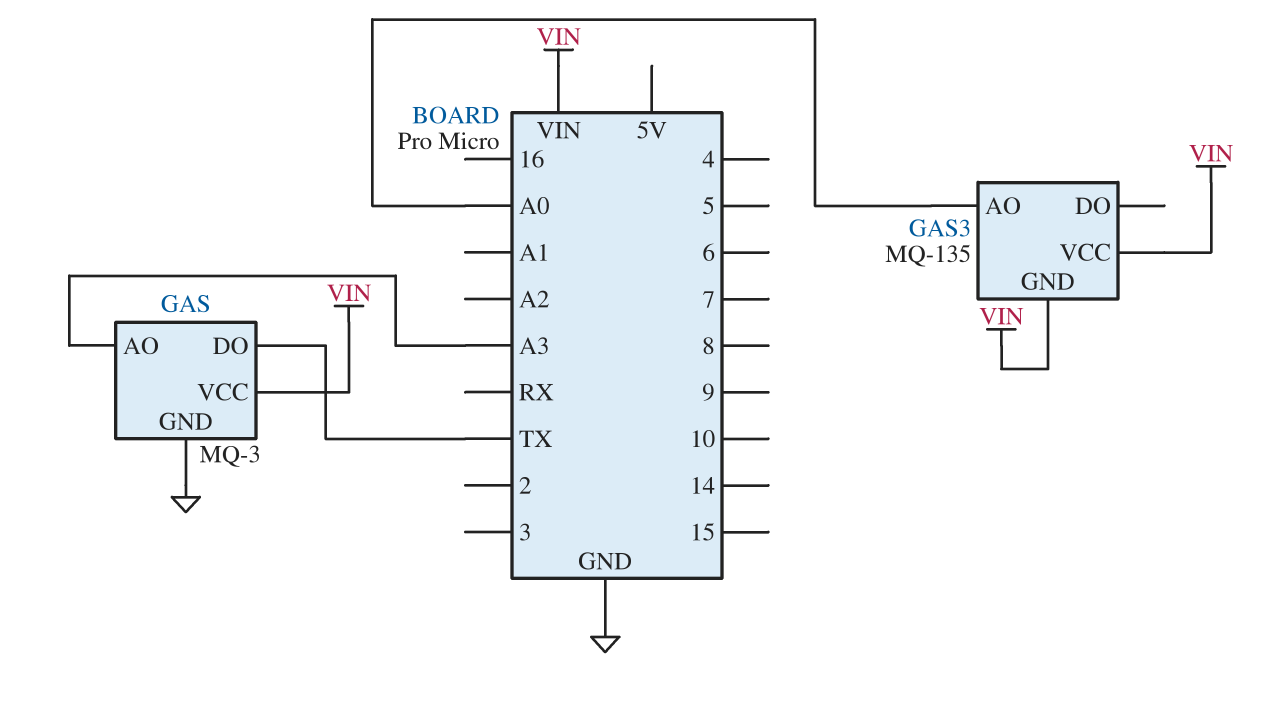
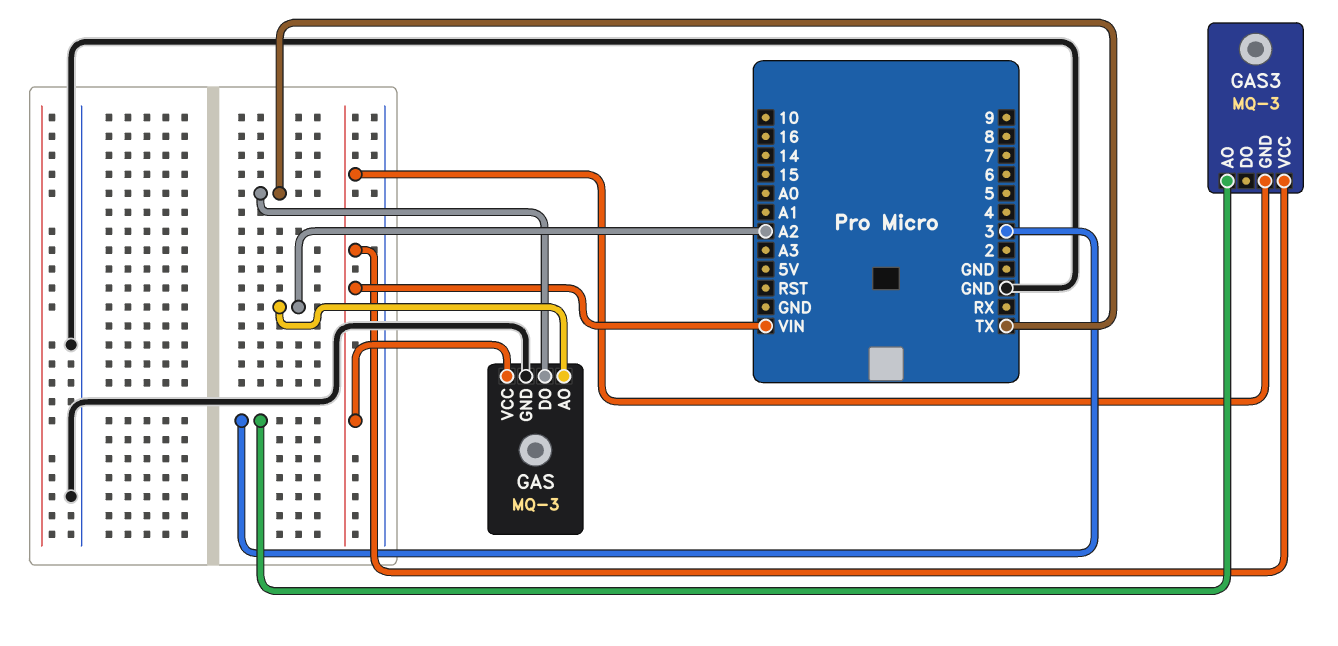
GAS pin AO: A3 -> A2
GAS3: MQ-135 -> MQ-3
GAS3 pin AO: A0 -> 3

